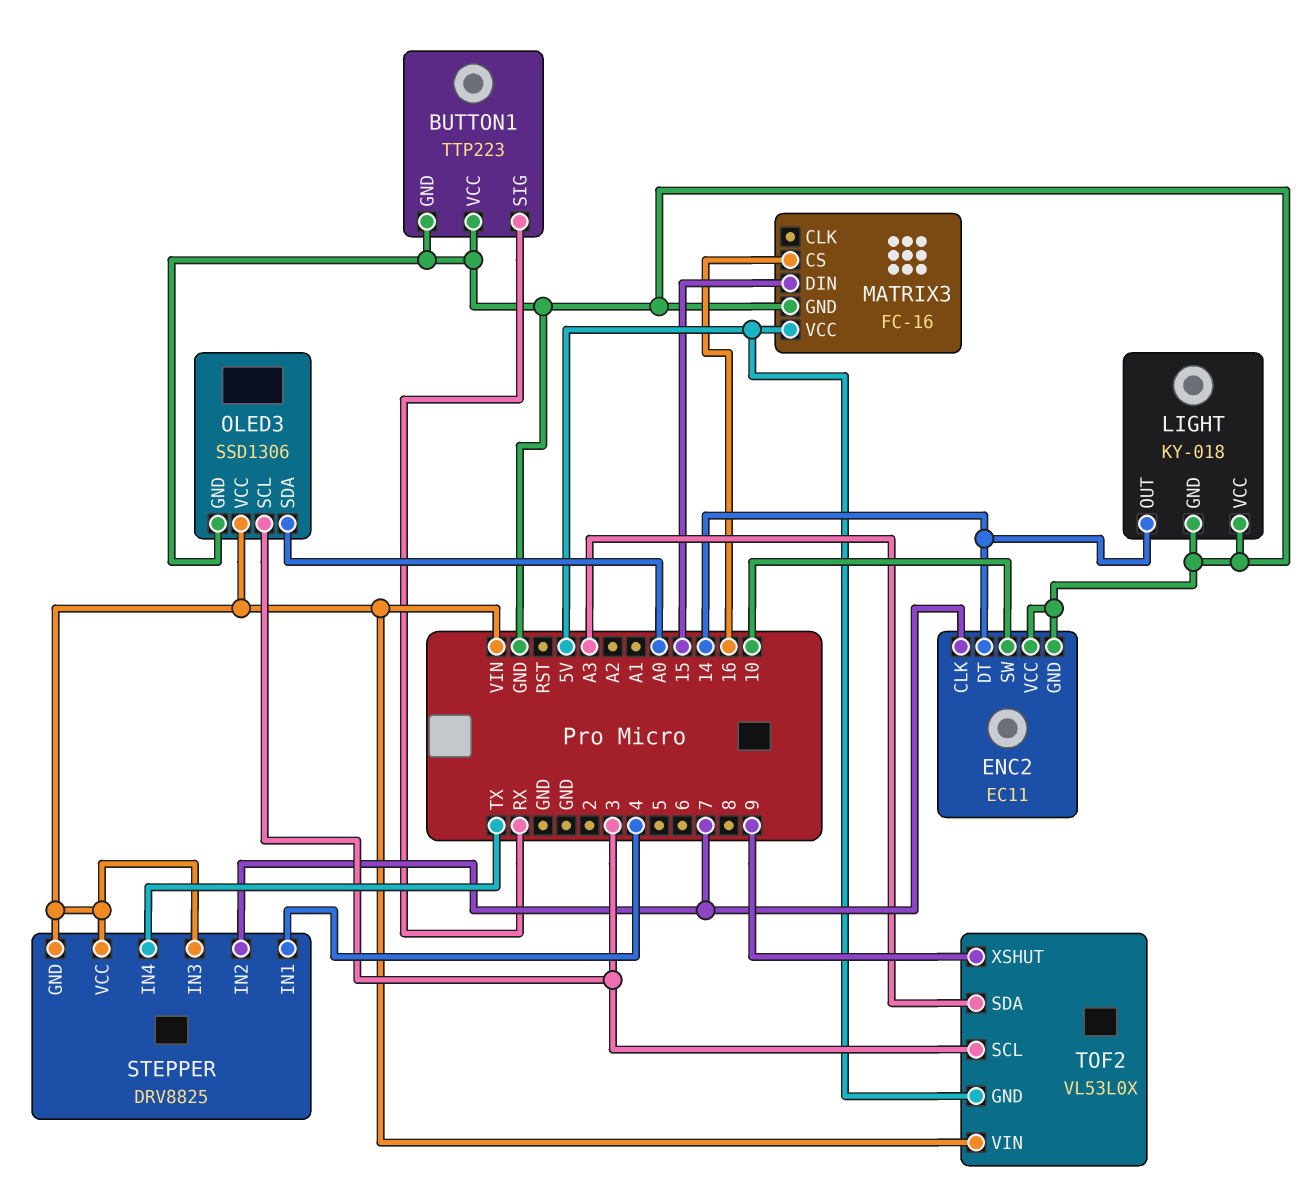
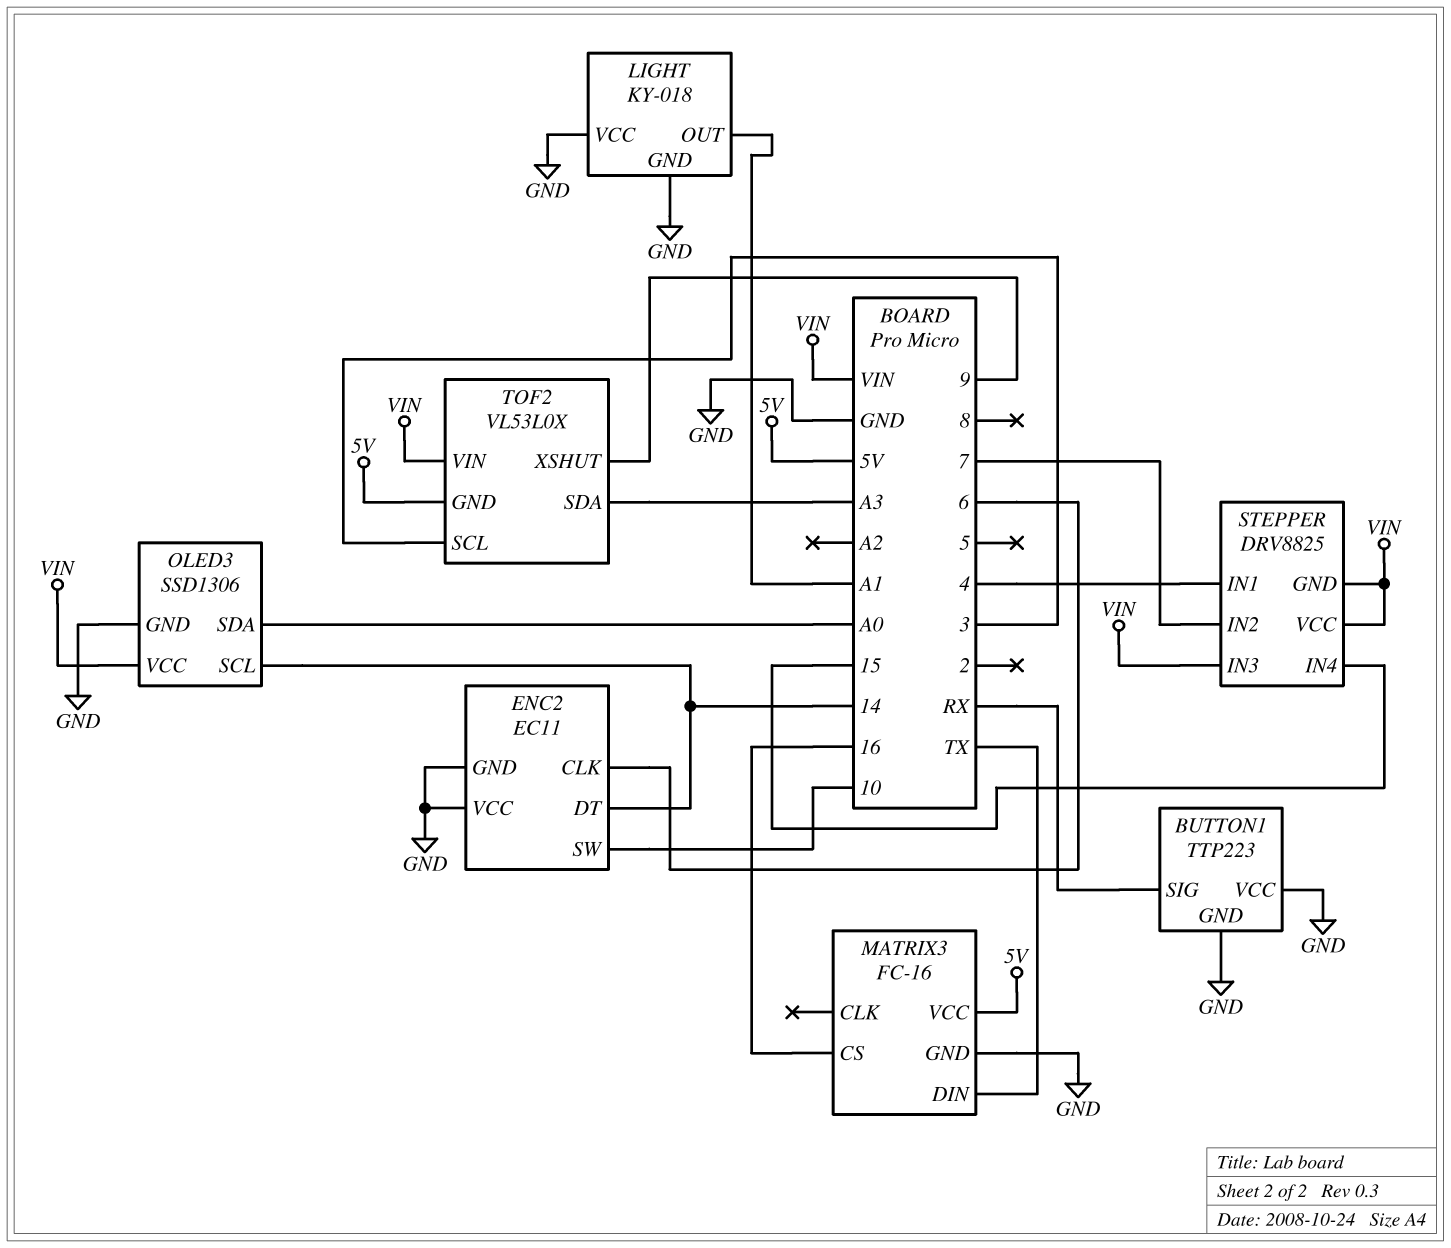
ENC2 pin CLK: 7 -> 6
LIGHT pin OUT: 14 -> A1
MATRIX3 pin DIN: 15 -> TX
OLED3 pin SCL: 3 -> 14
STEPPER pin IN4: TX -> 15

